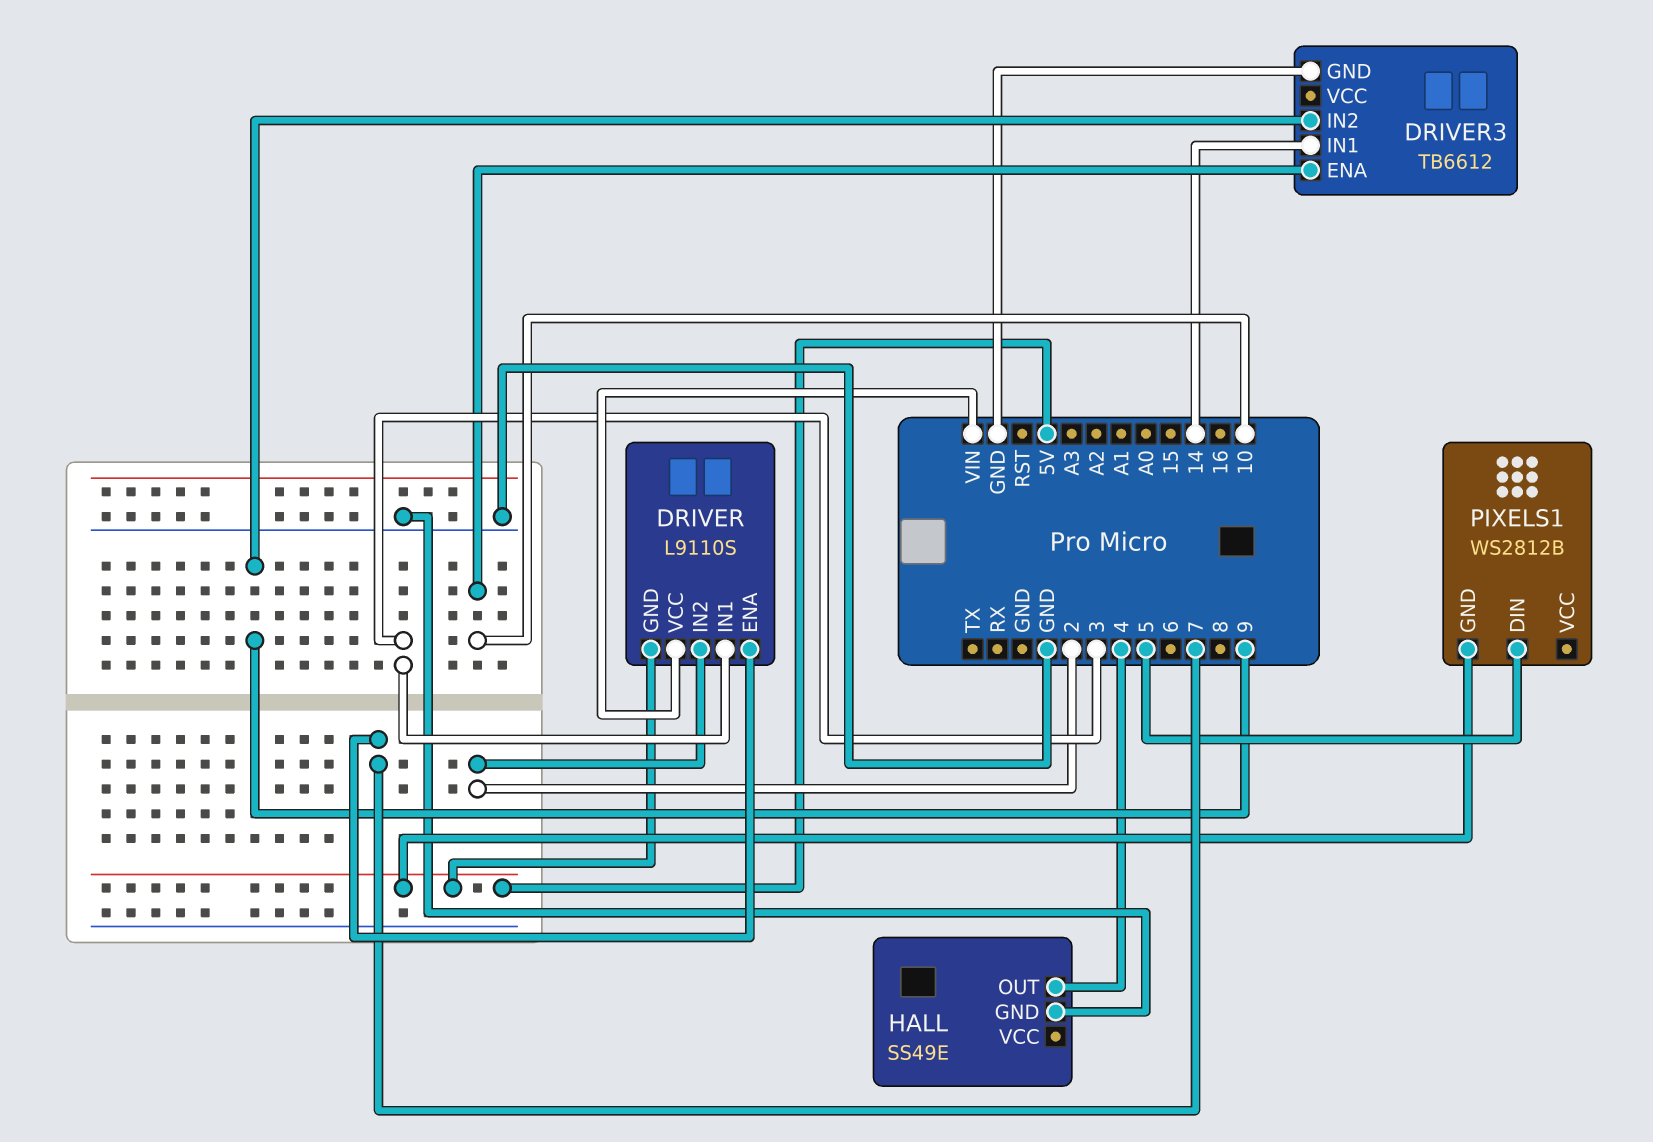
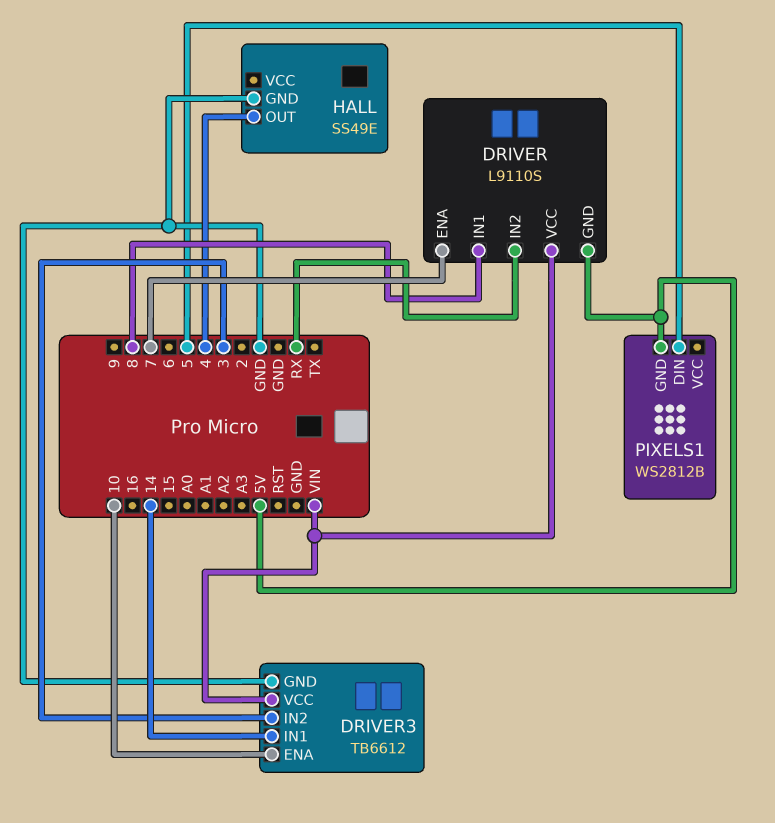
DRIVER pin IN1: 3 -> 8
DRIVER pin IN2: 2 -> RX
DRIVER3 pin IN2: 9 -> 3
DRIVER3 pin VCC: none -> VIN

